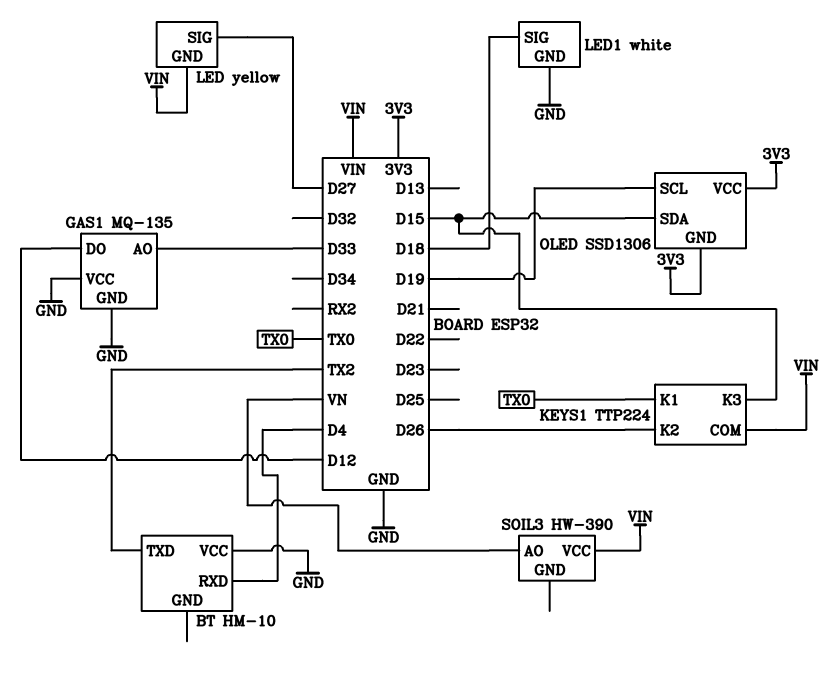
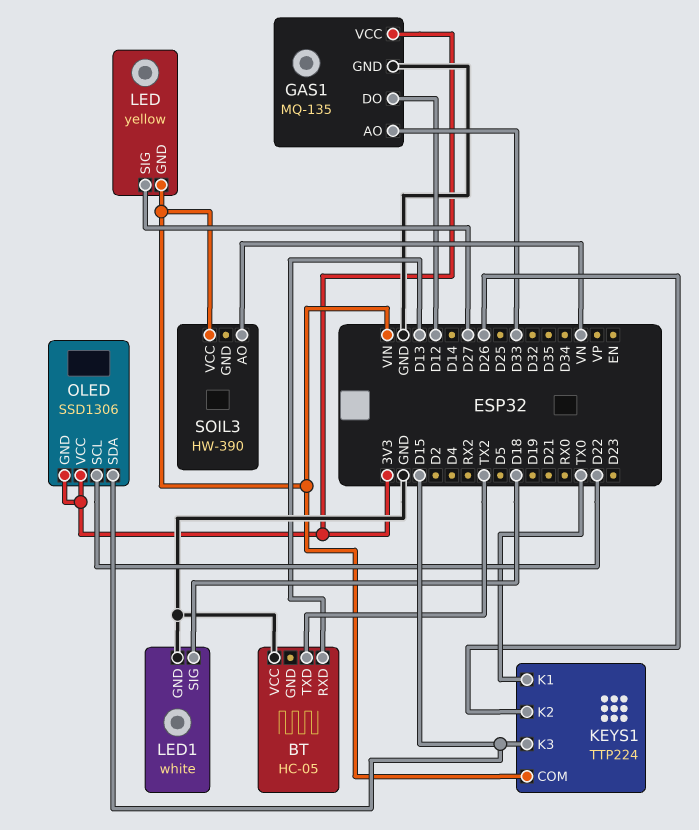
BT: HM-10 -> HC-05
BT pin RXD: D4 -> D13
GAS1 pin VCC: GND -> 3V3
OLED pin SCL: D19 -> D22

